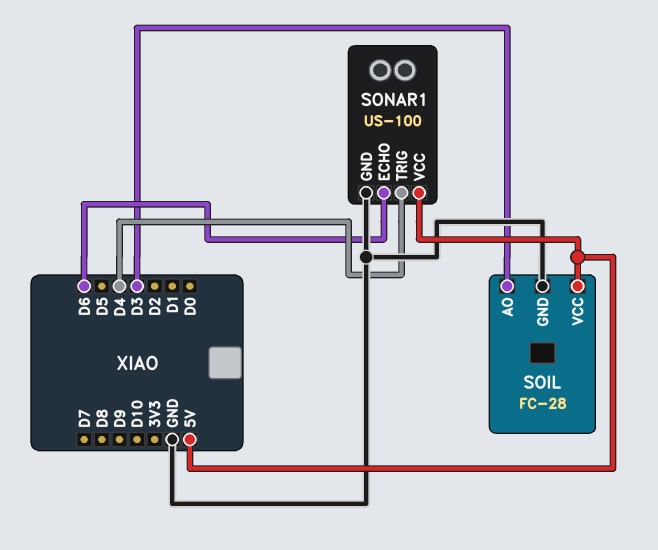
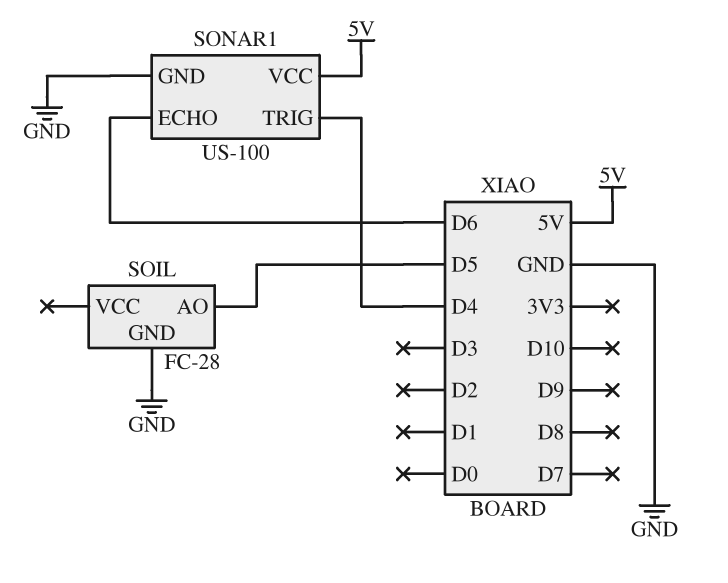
SOIL pin AO: D3 -> D5
SOIL pin VCC: 5V -> none

